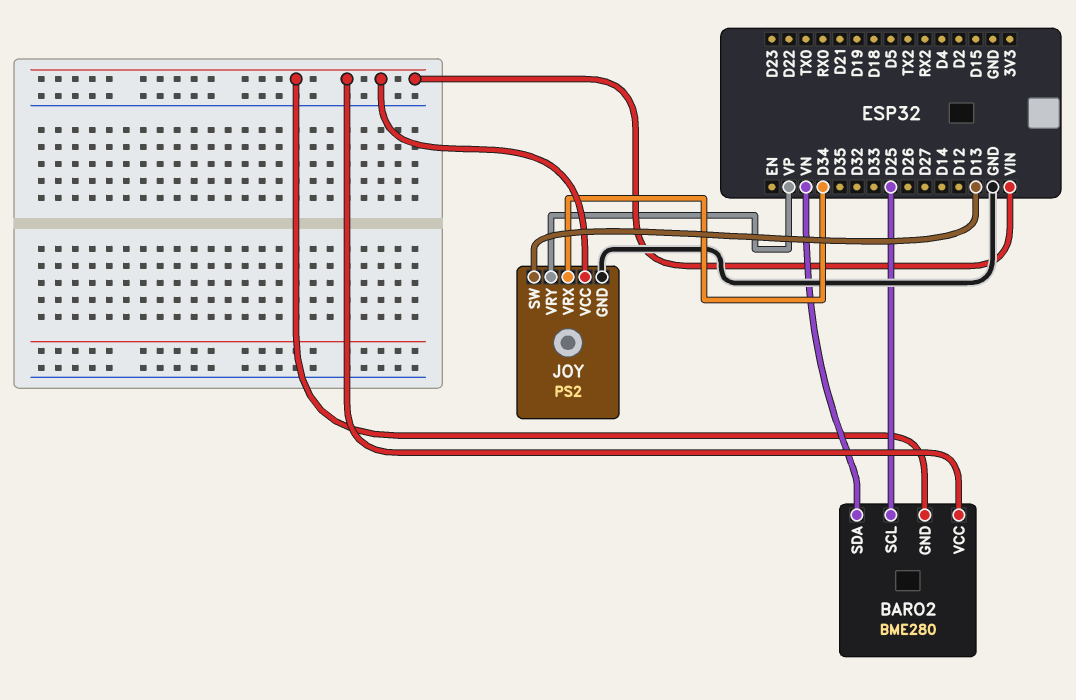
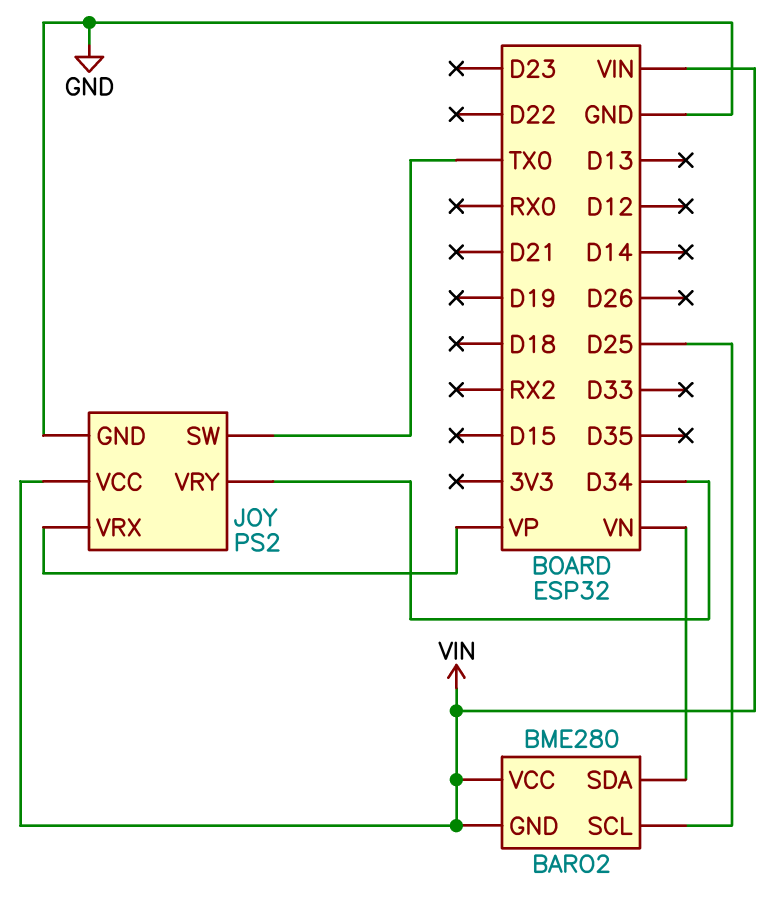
JOY pin SW: D13 -> TX0
JOY pin VRX: D34 -> VP
JOY pin VRY: VP -> D34

